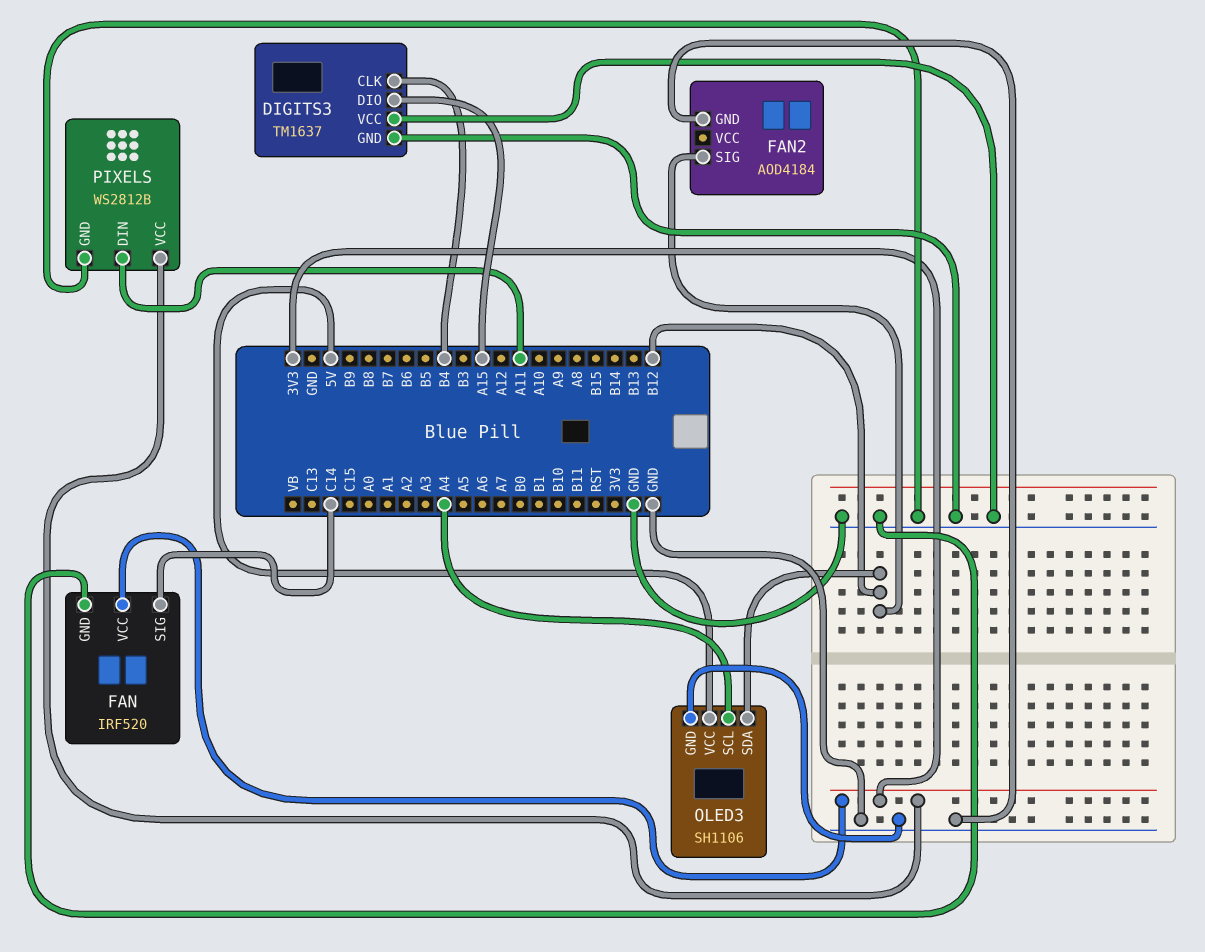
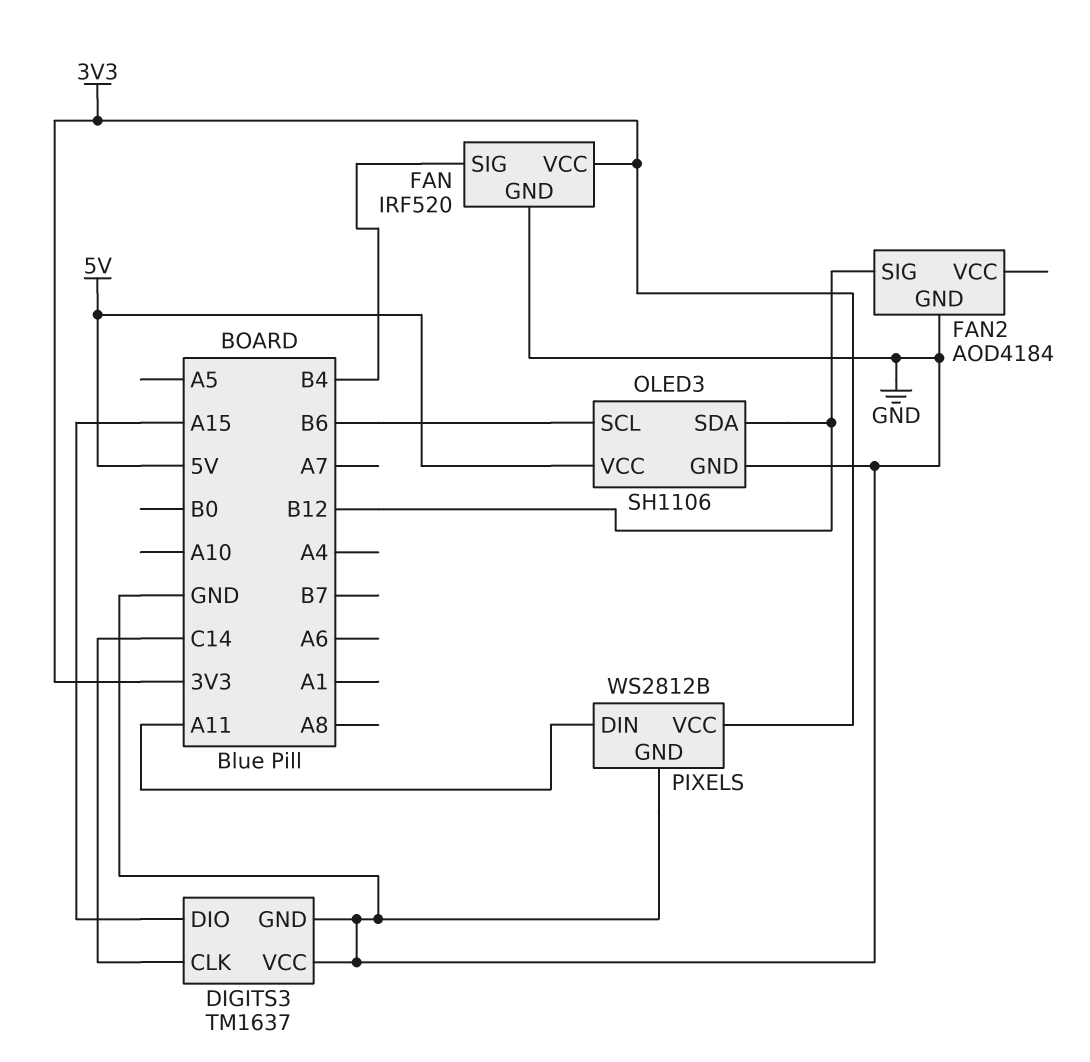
DIGITS3 pin CLK: B4 -> C14
FAN pin SIG: C14 -> B4
OLED3 pin SCL: A4 -> B6

